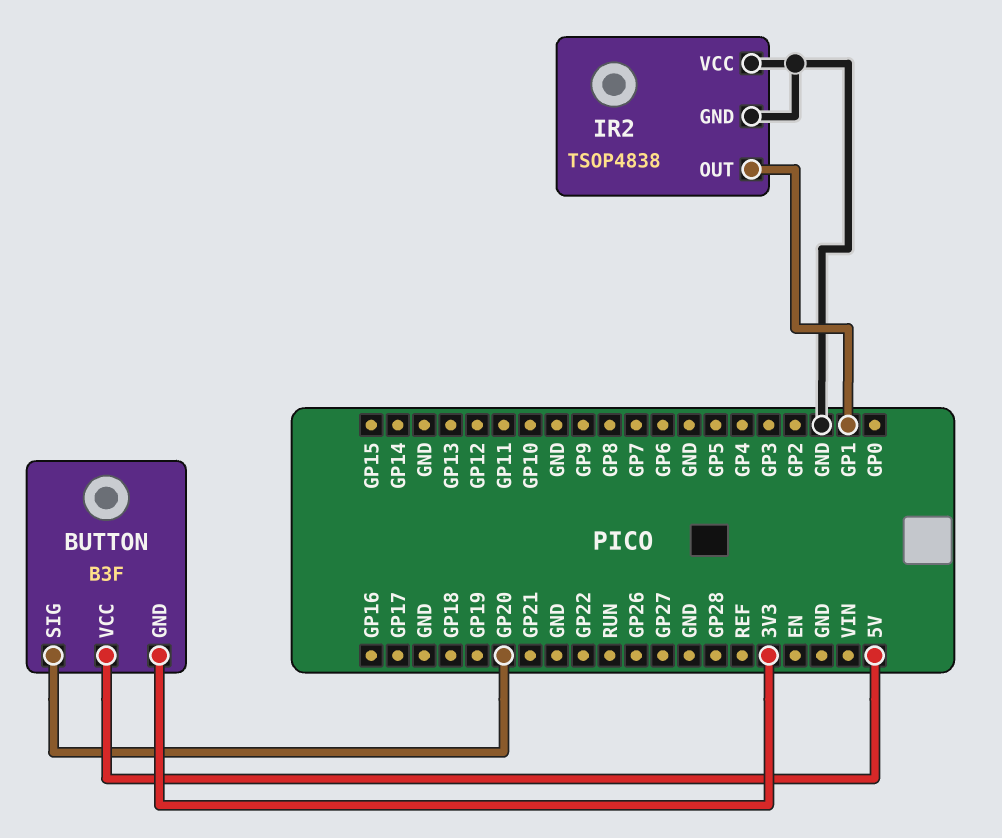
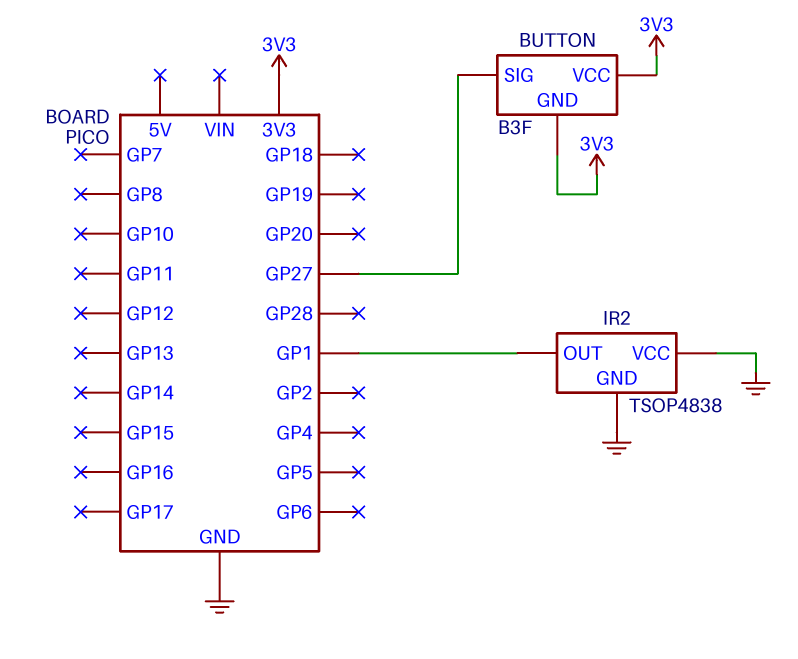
BUTTON pin SIG: GP20 -> GP27
BUTTON pin VCC: 5V -> 3V3

